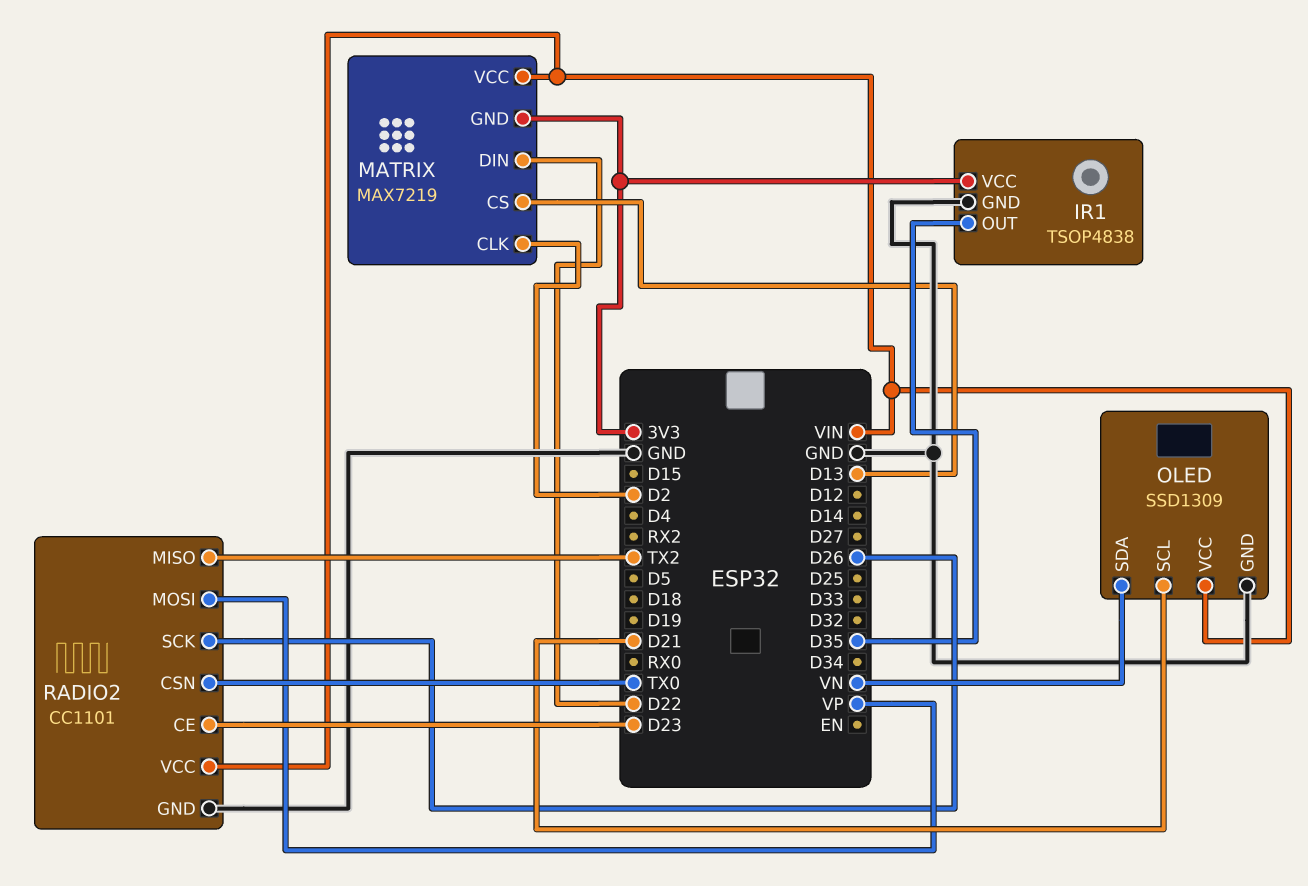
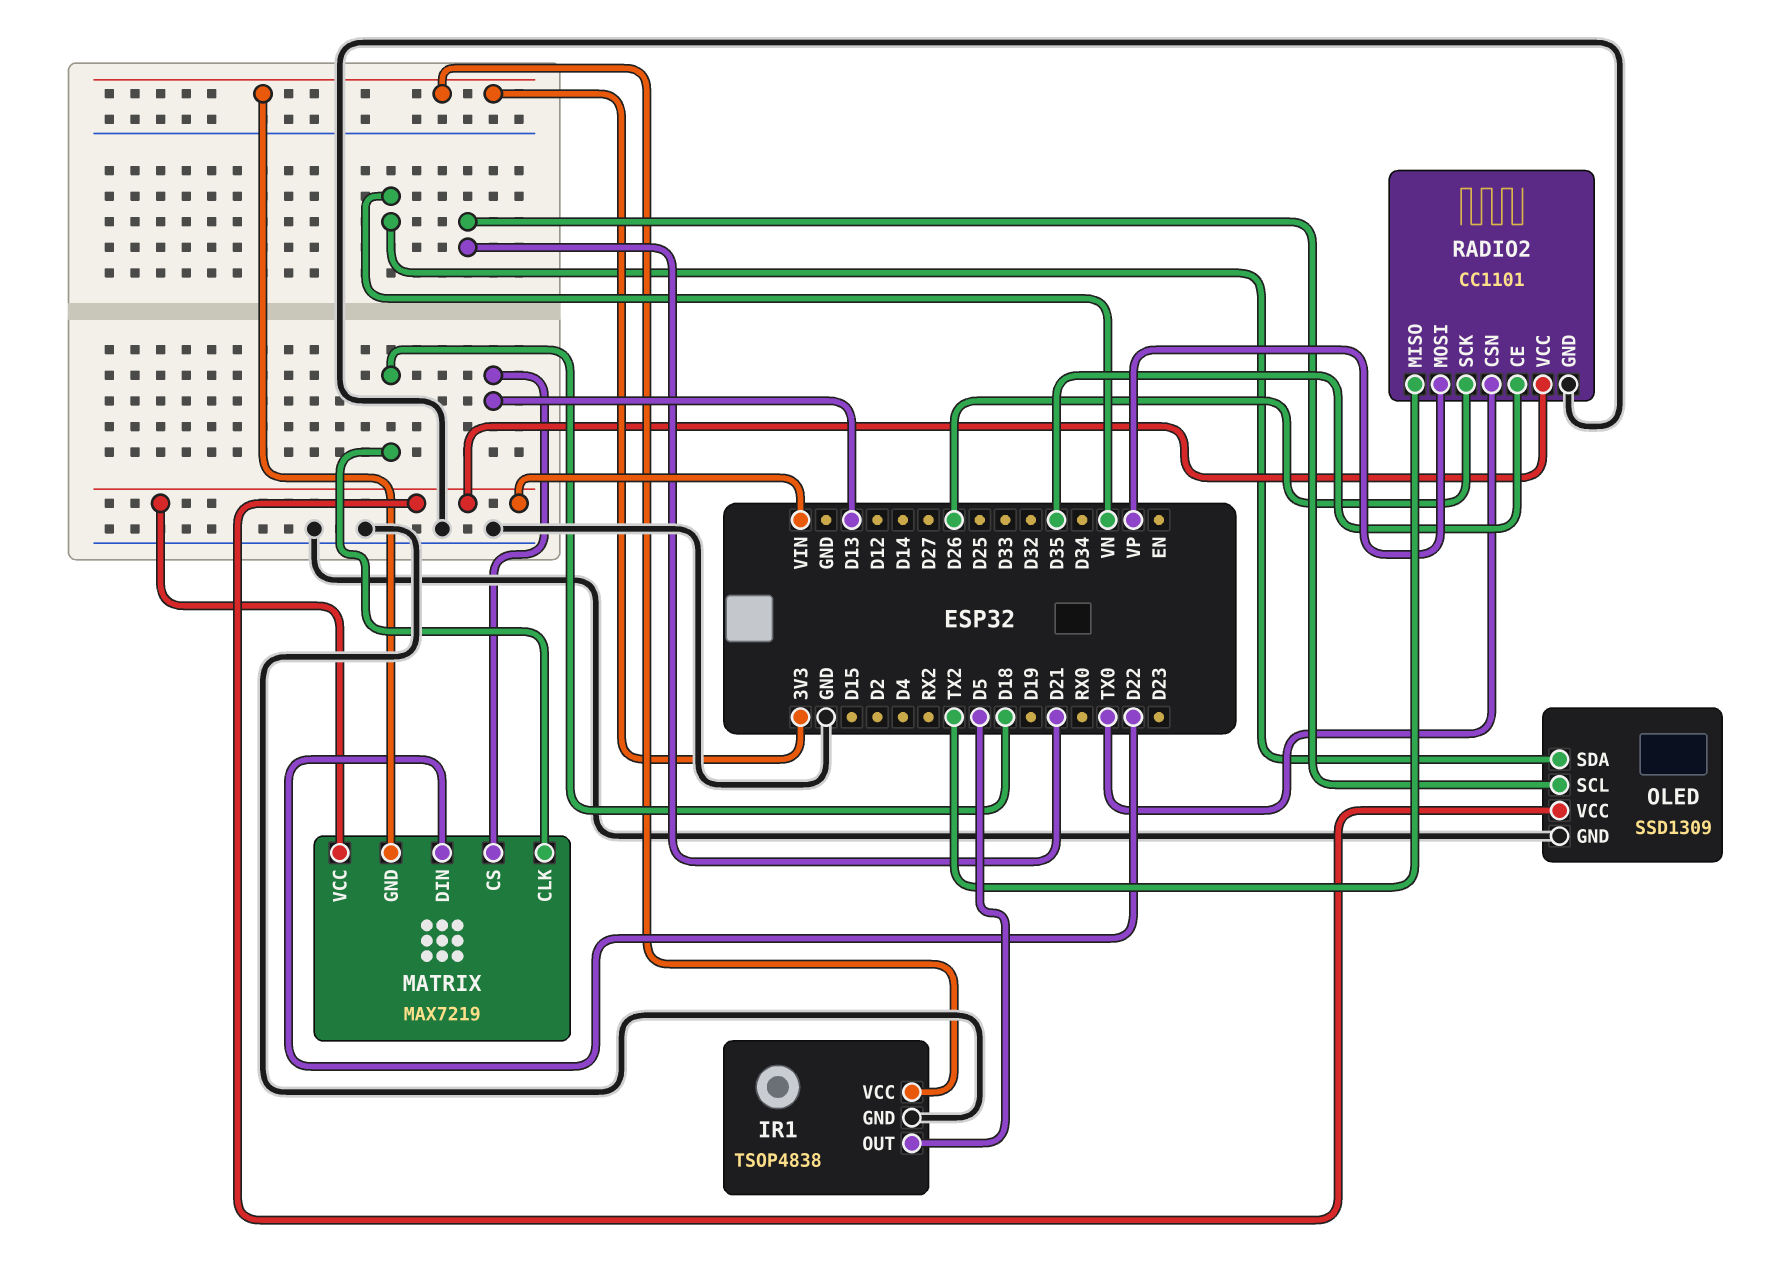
IR1 pin OUT: D35 -> D5
MATRIX pin CLK: D2 -> D18
RADIO2 pin CE: D23 -> D35

